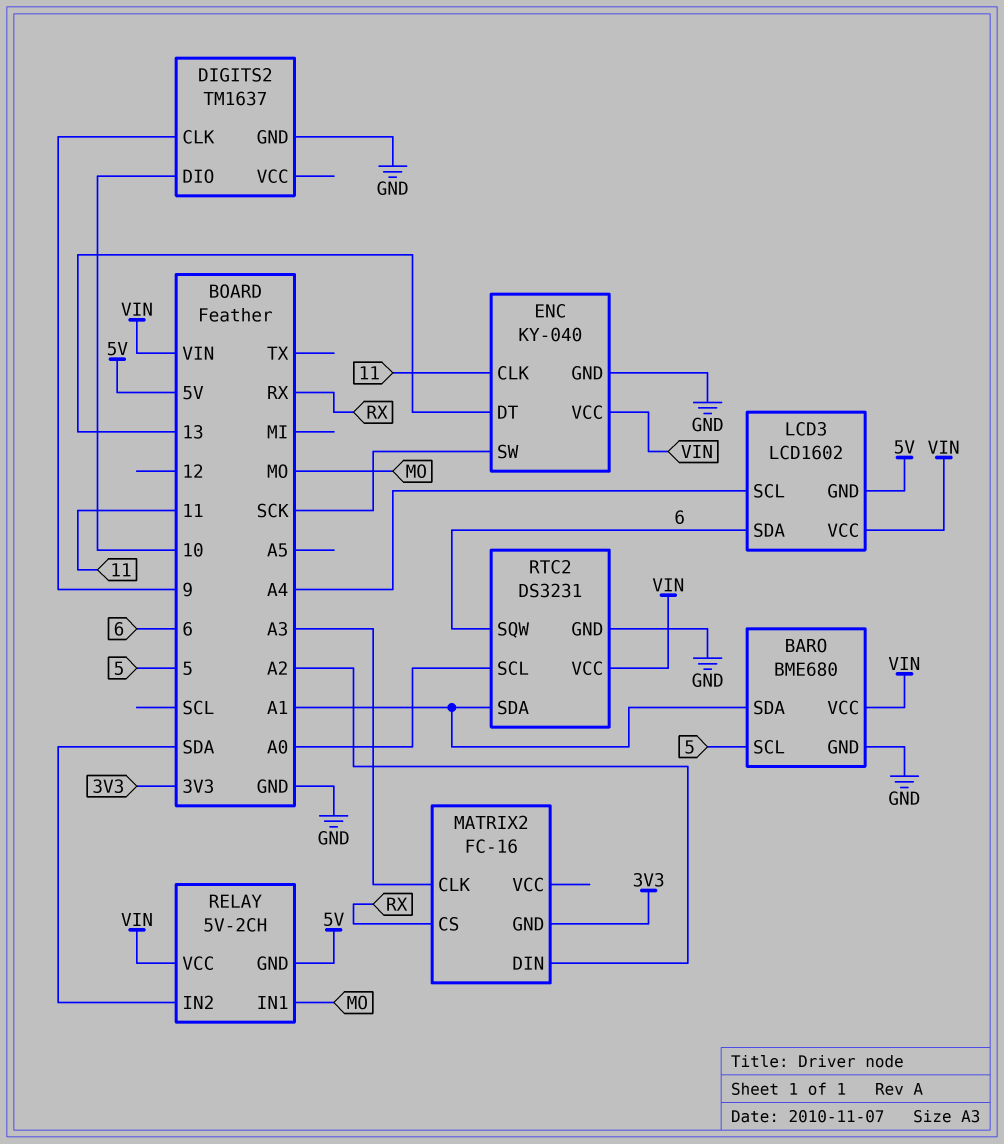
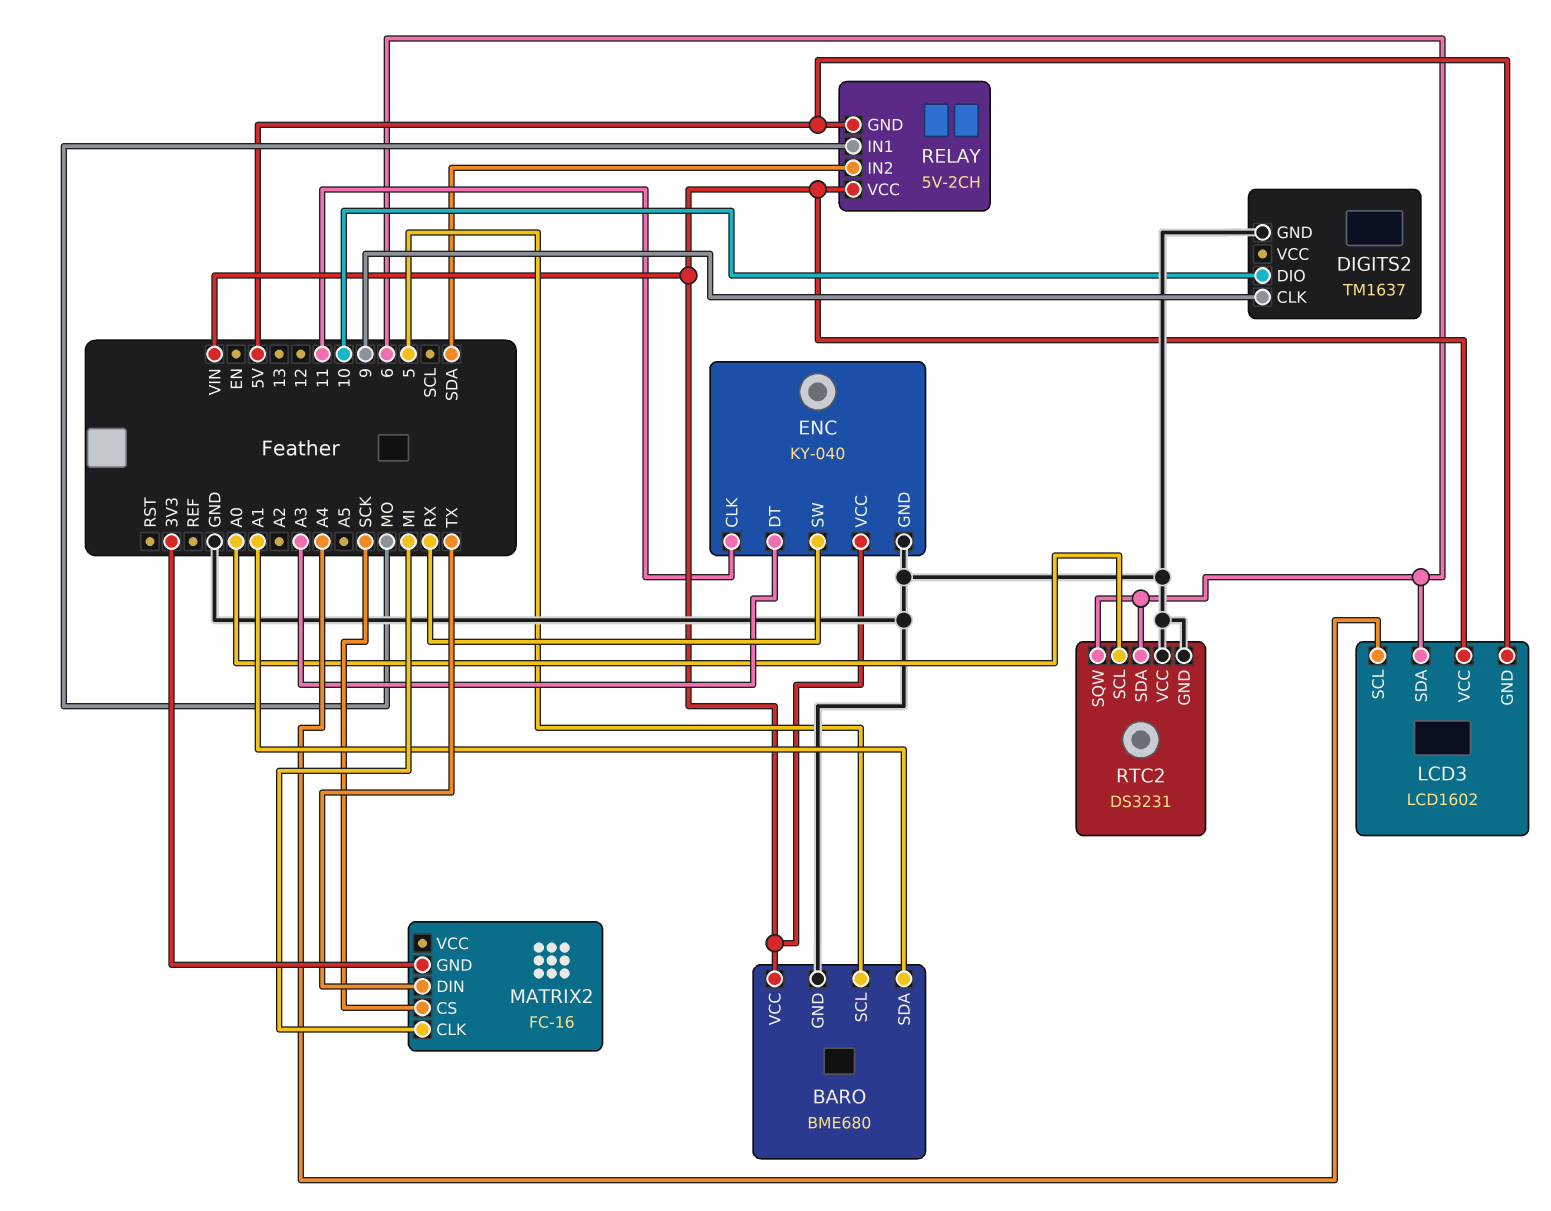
ENC pin DT: 13 -> A3
ENC pin SW: SCK -> RX
MATRIX2 pin CLK: A3 -> MI
MATRIX2 pin CS: RX -> SCK
MATRIX2 pin DIN: A2 -> TX
RTC2 pin SDA: A1 -> 6
RTC2 pin VCC: VIN -> GND

